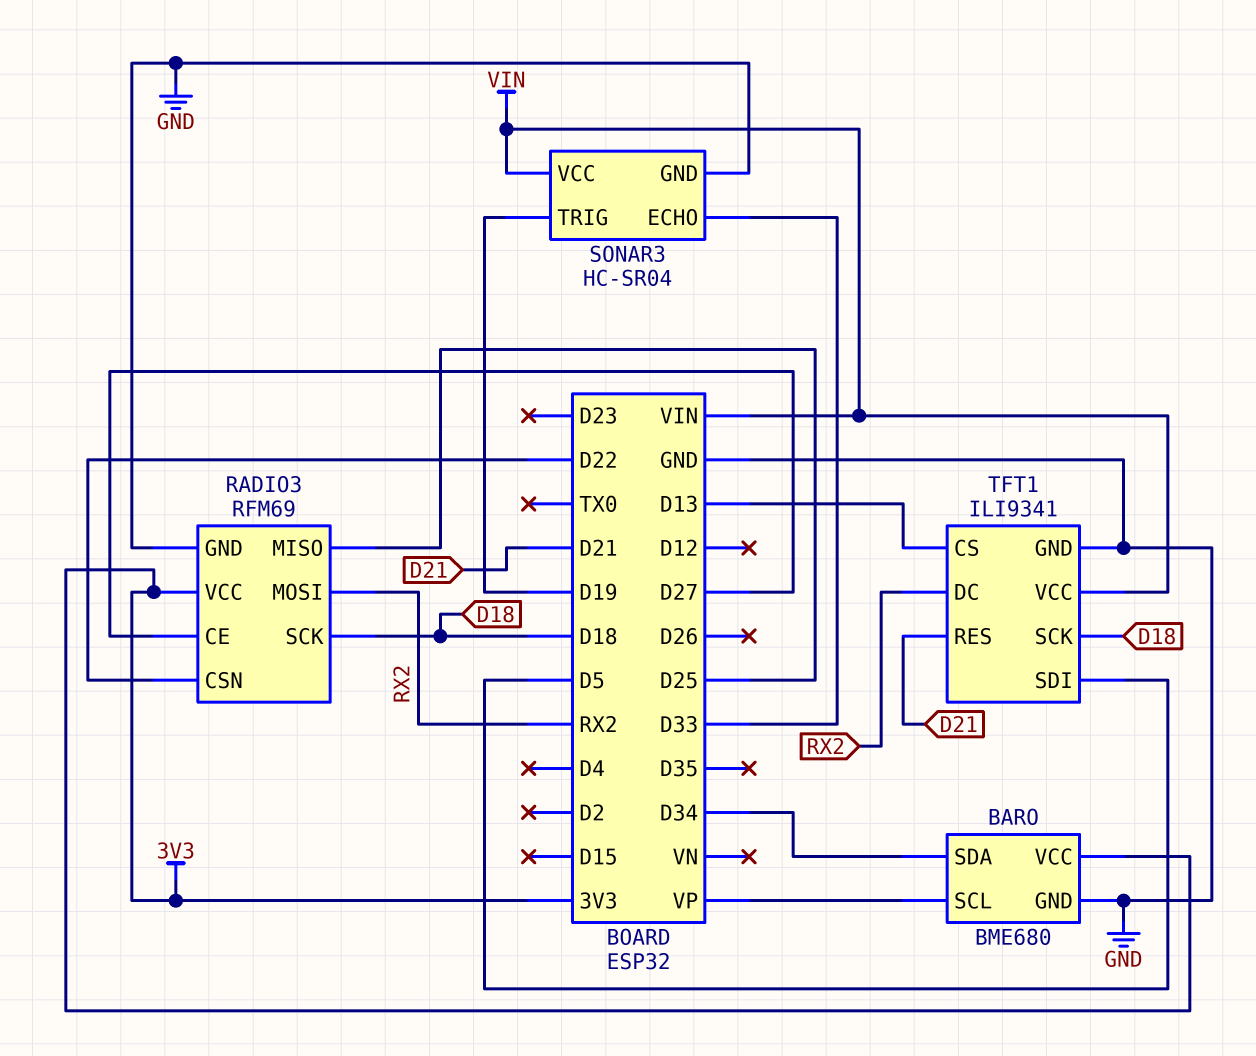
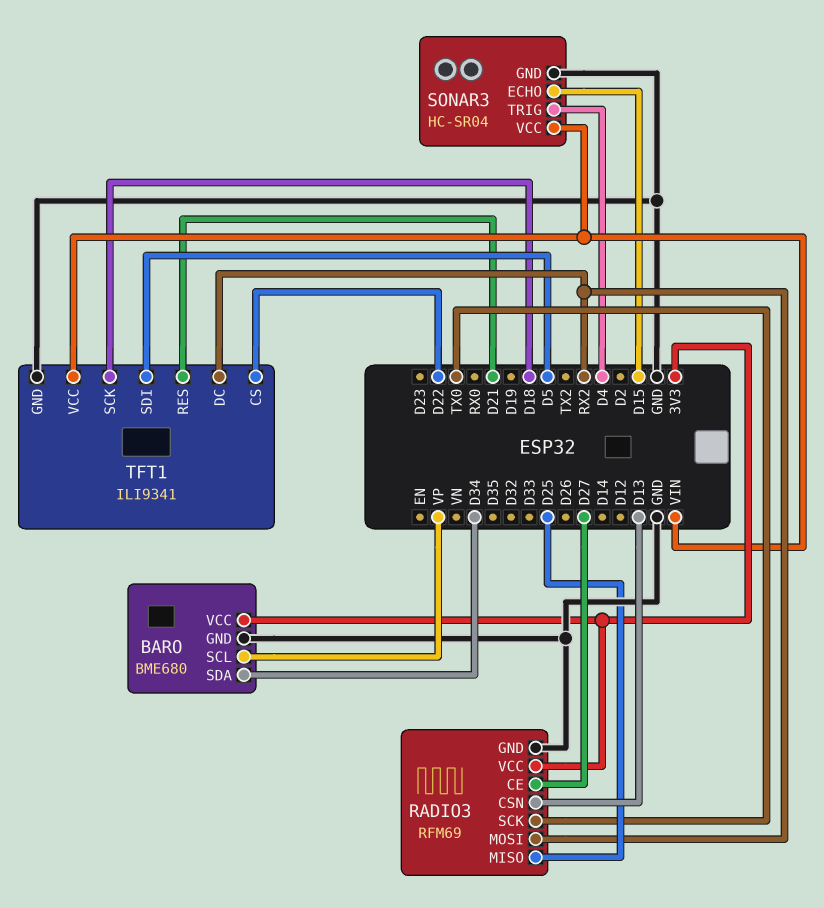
RADIO3 pin CSN: D22 -> D13
RADIO3 pin SCK: D18 -> TX0
SONAR3 pin ECHO: D33 -> D15
SONAR3 pin TRIG: D19 -> D4
TFT1 pin CS: D13 -> D22

